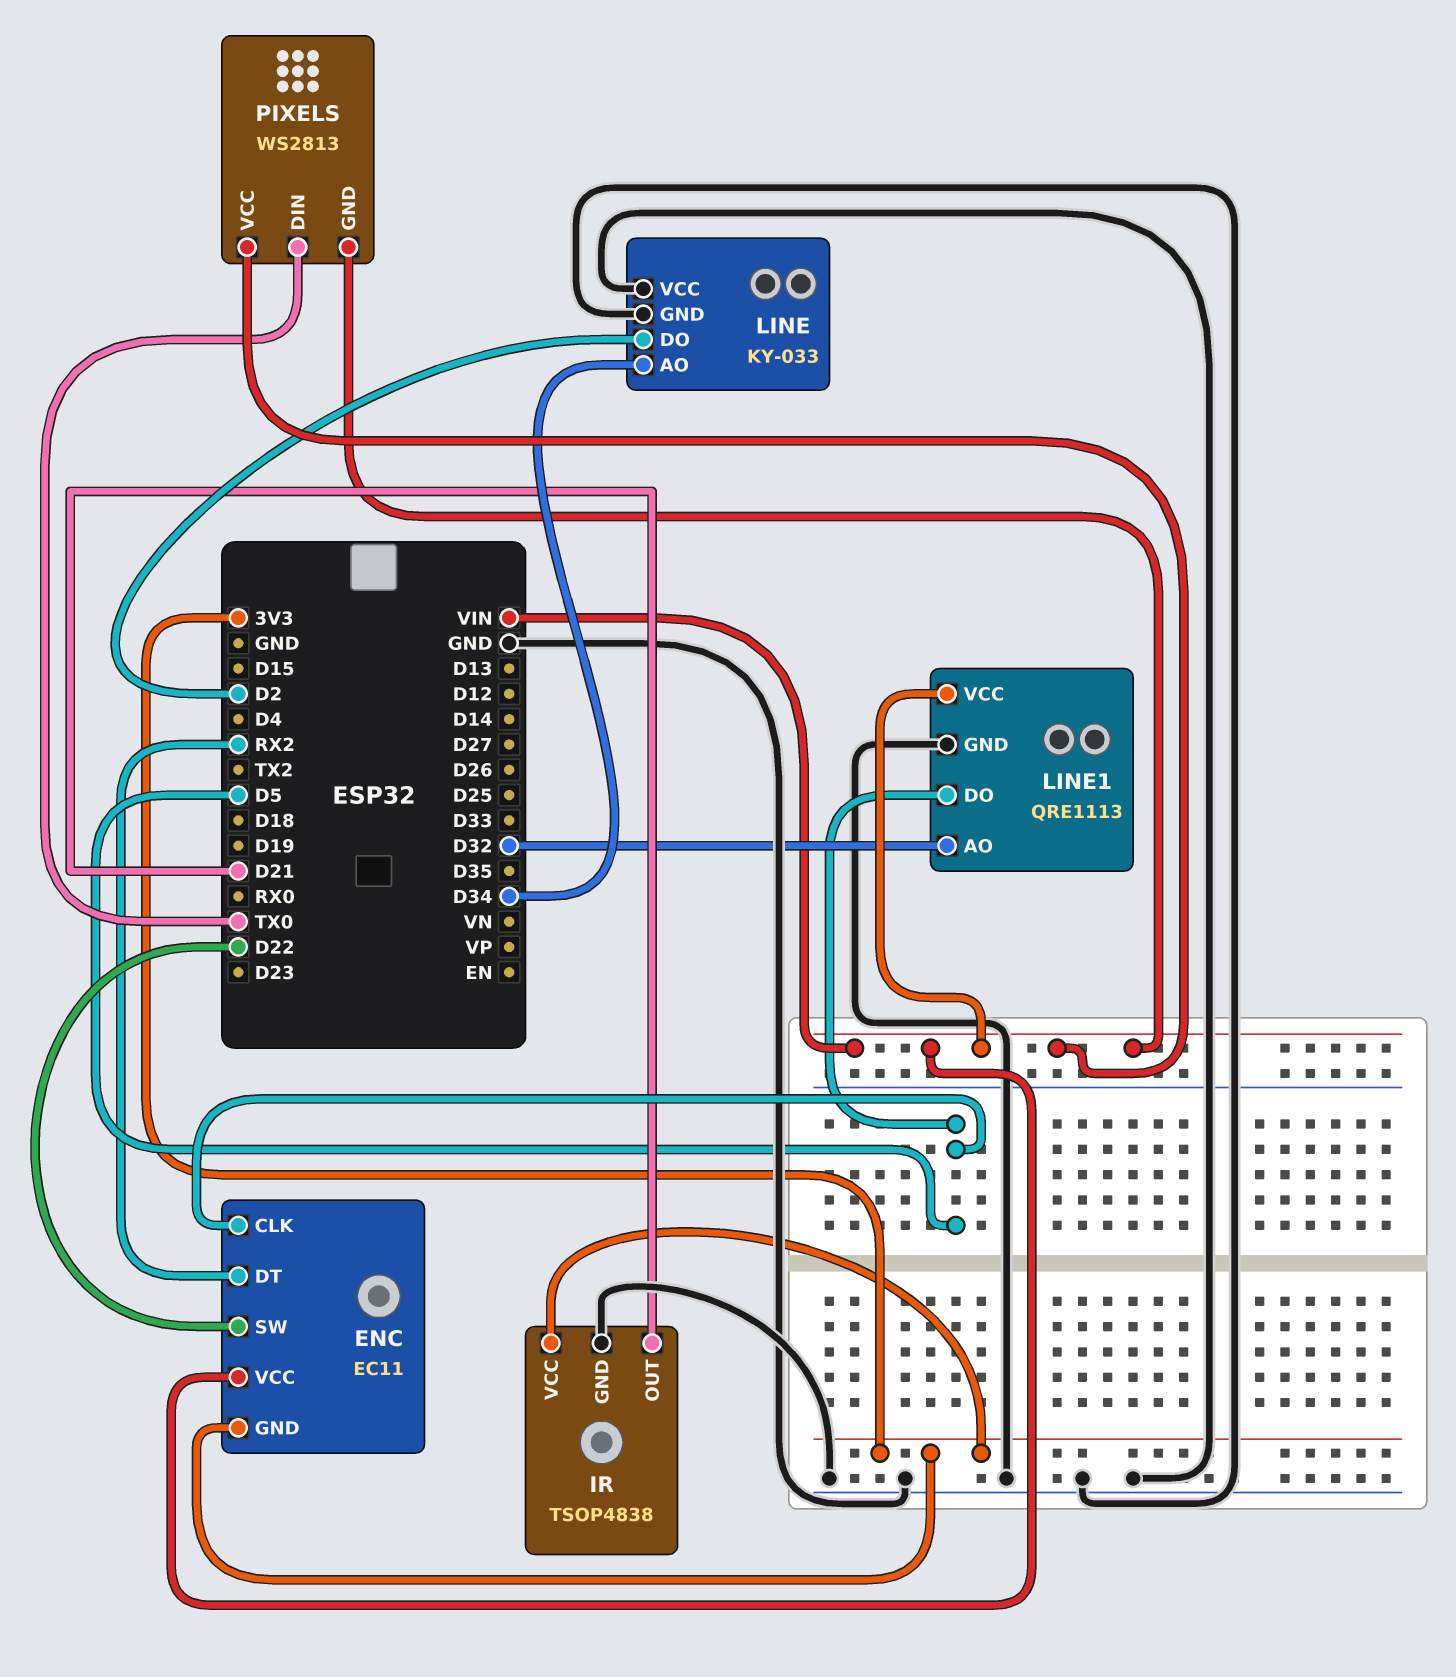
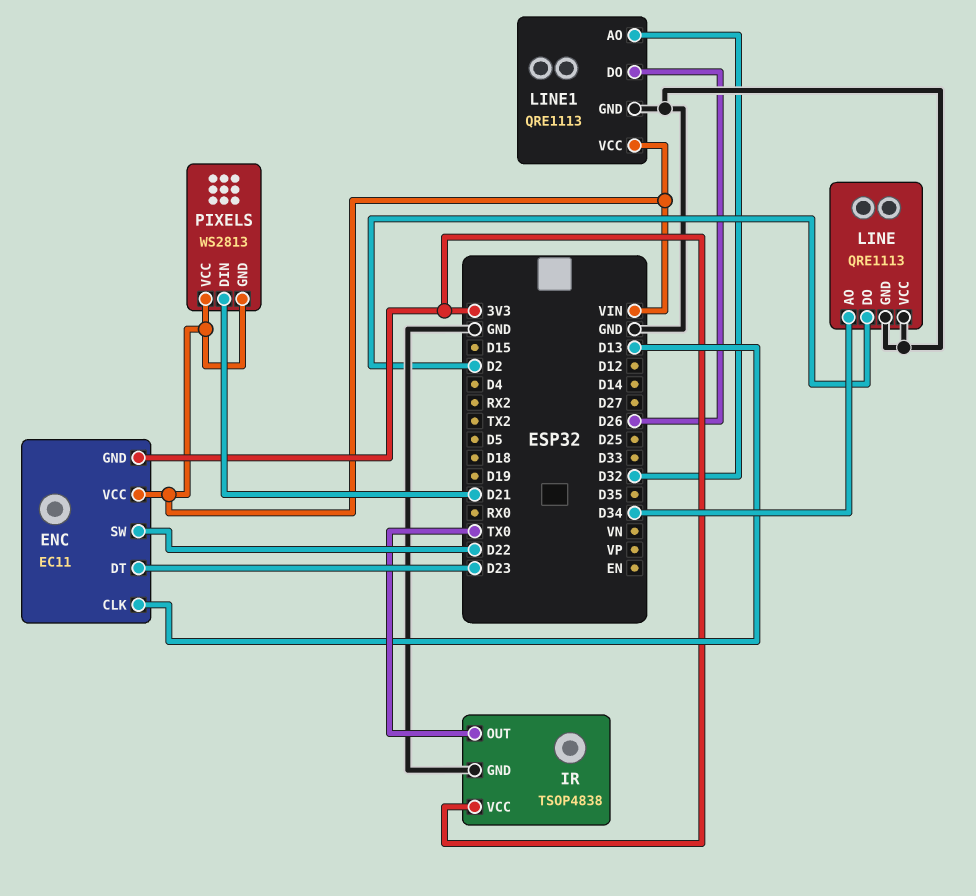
ENC pin CLK: D5 -> D13
ENC pin DT: RX2 -> D23
IR pin OUT: D21 -> TX0
LINE: KY-033 -> QRE1113
LINE1 pin DO: D5 -> D26
PIXELS pin DIN: TX0 -> D21

